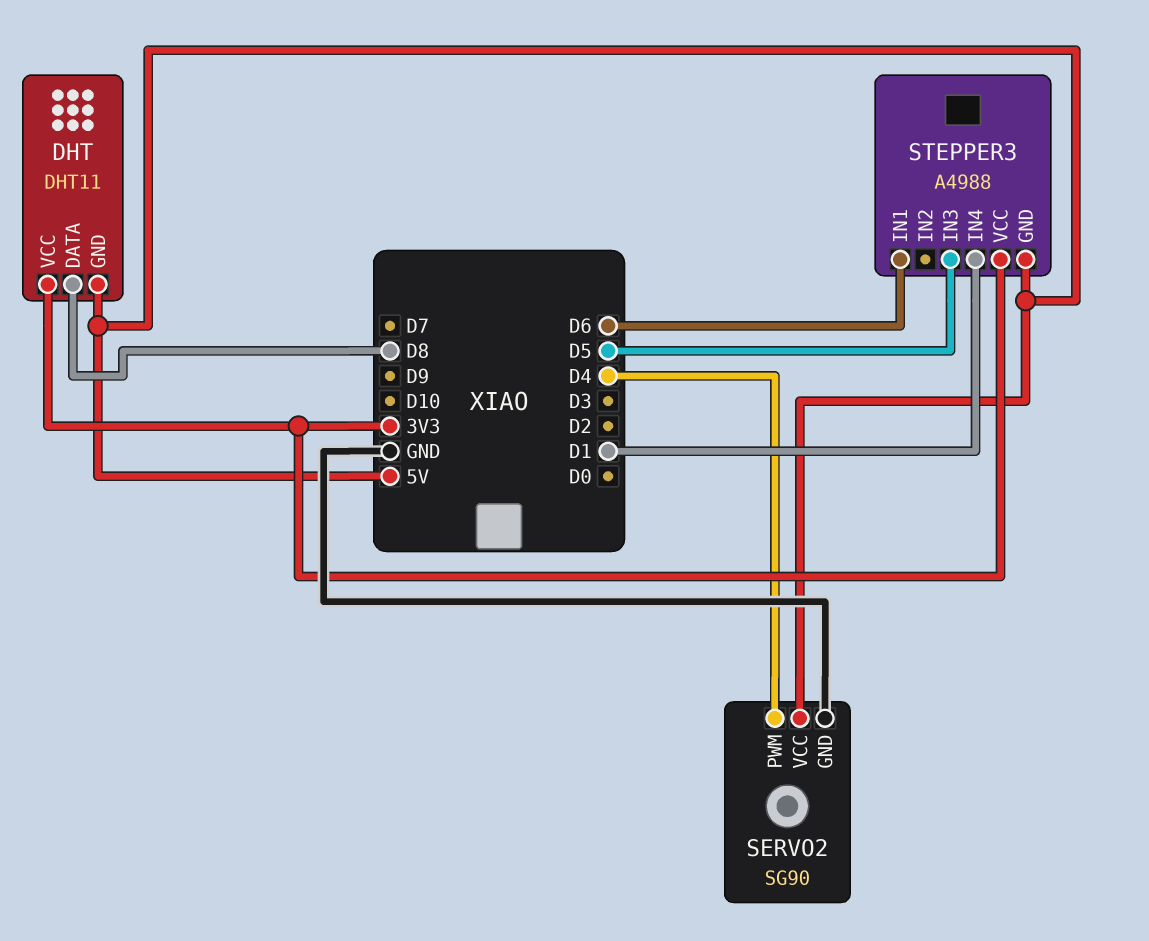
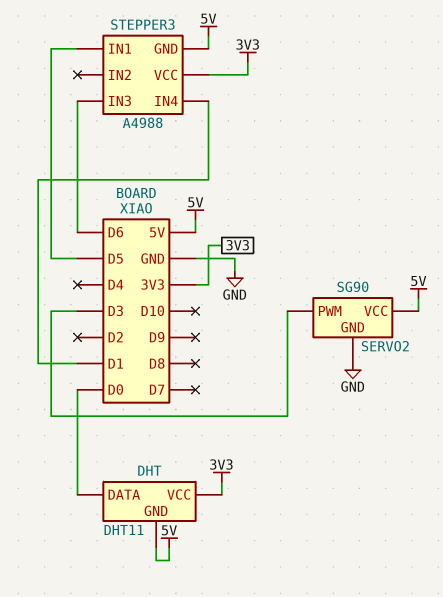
DHT pin DATA: D8 -> D0
SERVO2 pin PWM: D4 -> D3
STEPPER3 pin IN1: D6 -> D5
STEPPER3 pin IN3: D5 -> D6

